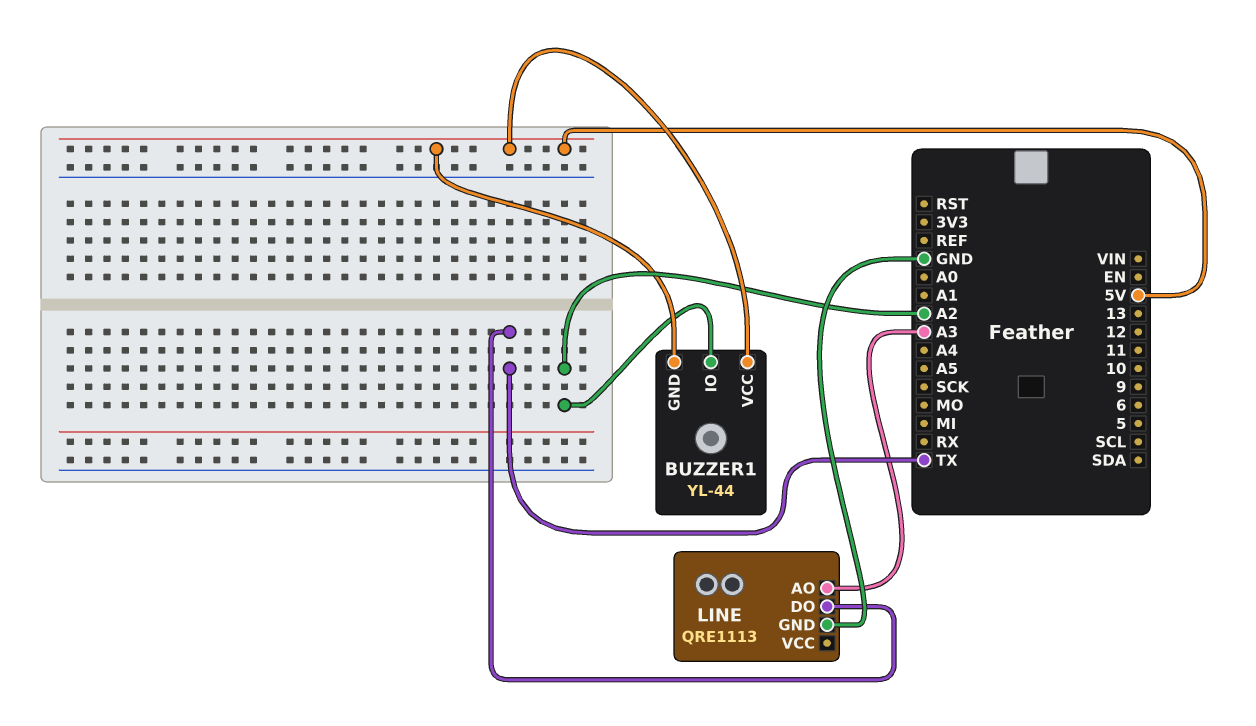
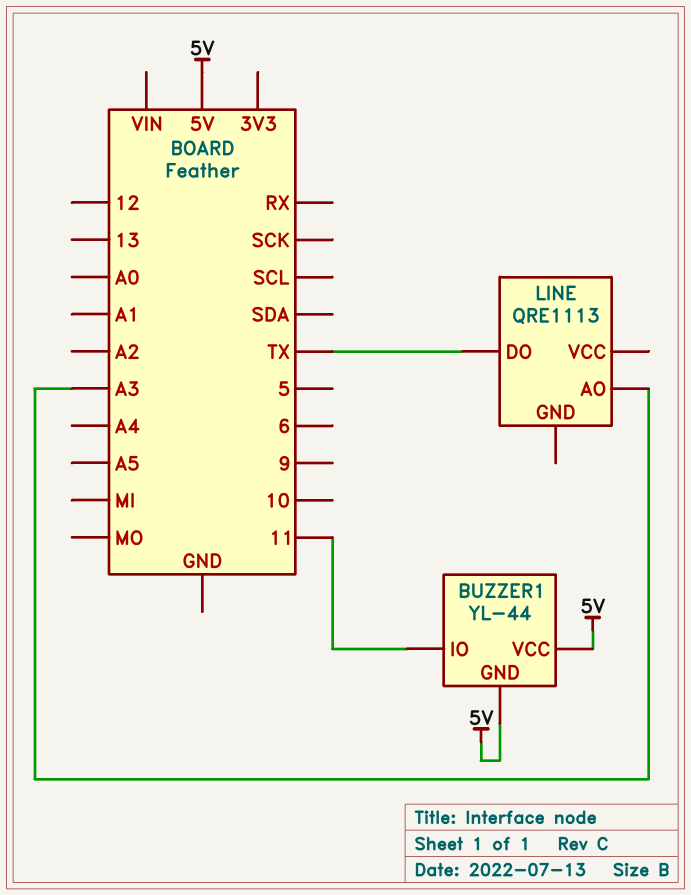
BUZZER1 pin IO: A2 -> 11
LINE pin GND: GND -> none

